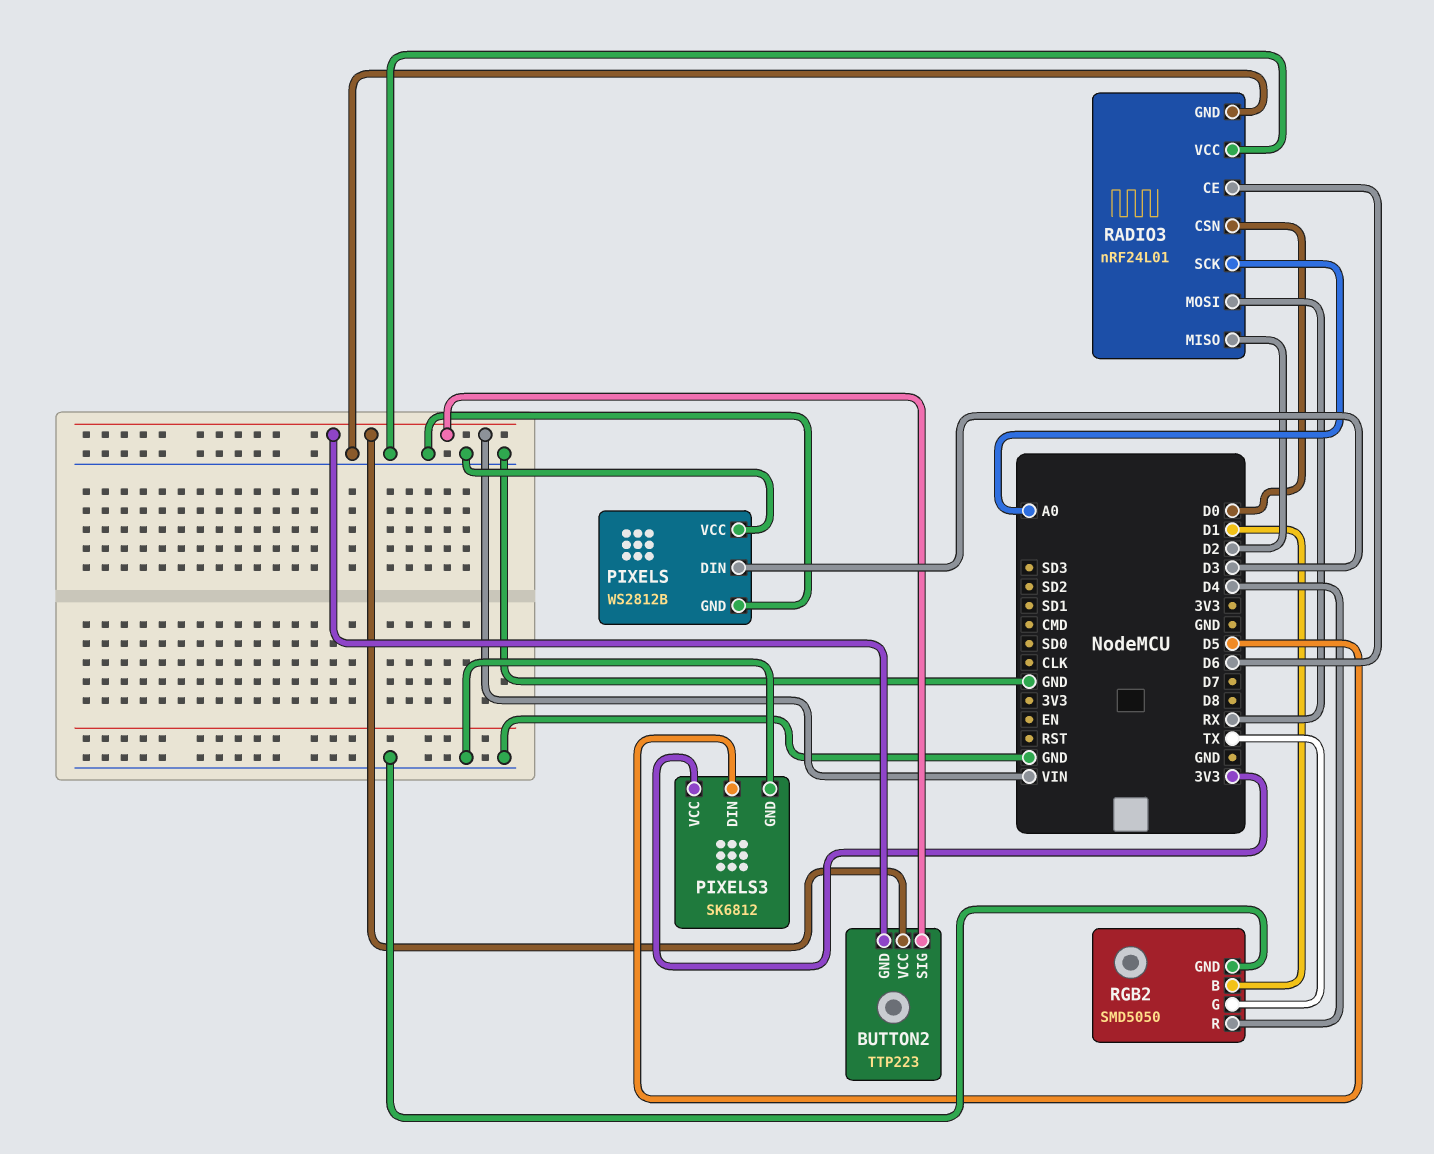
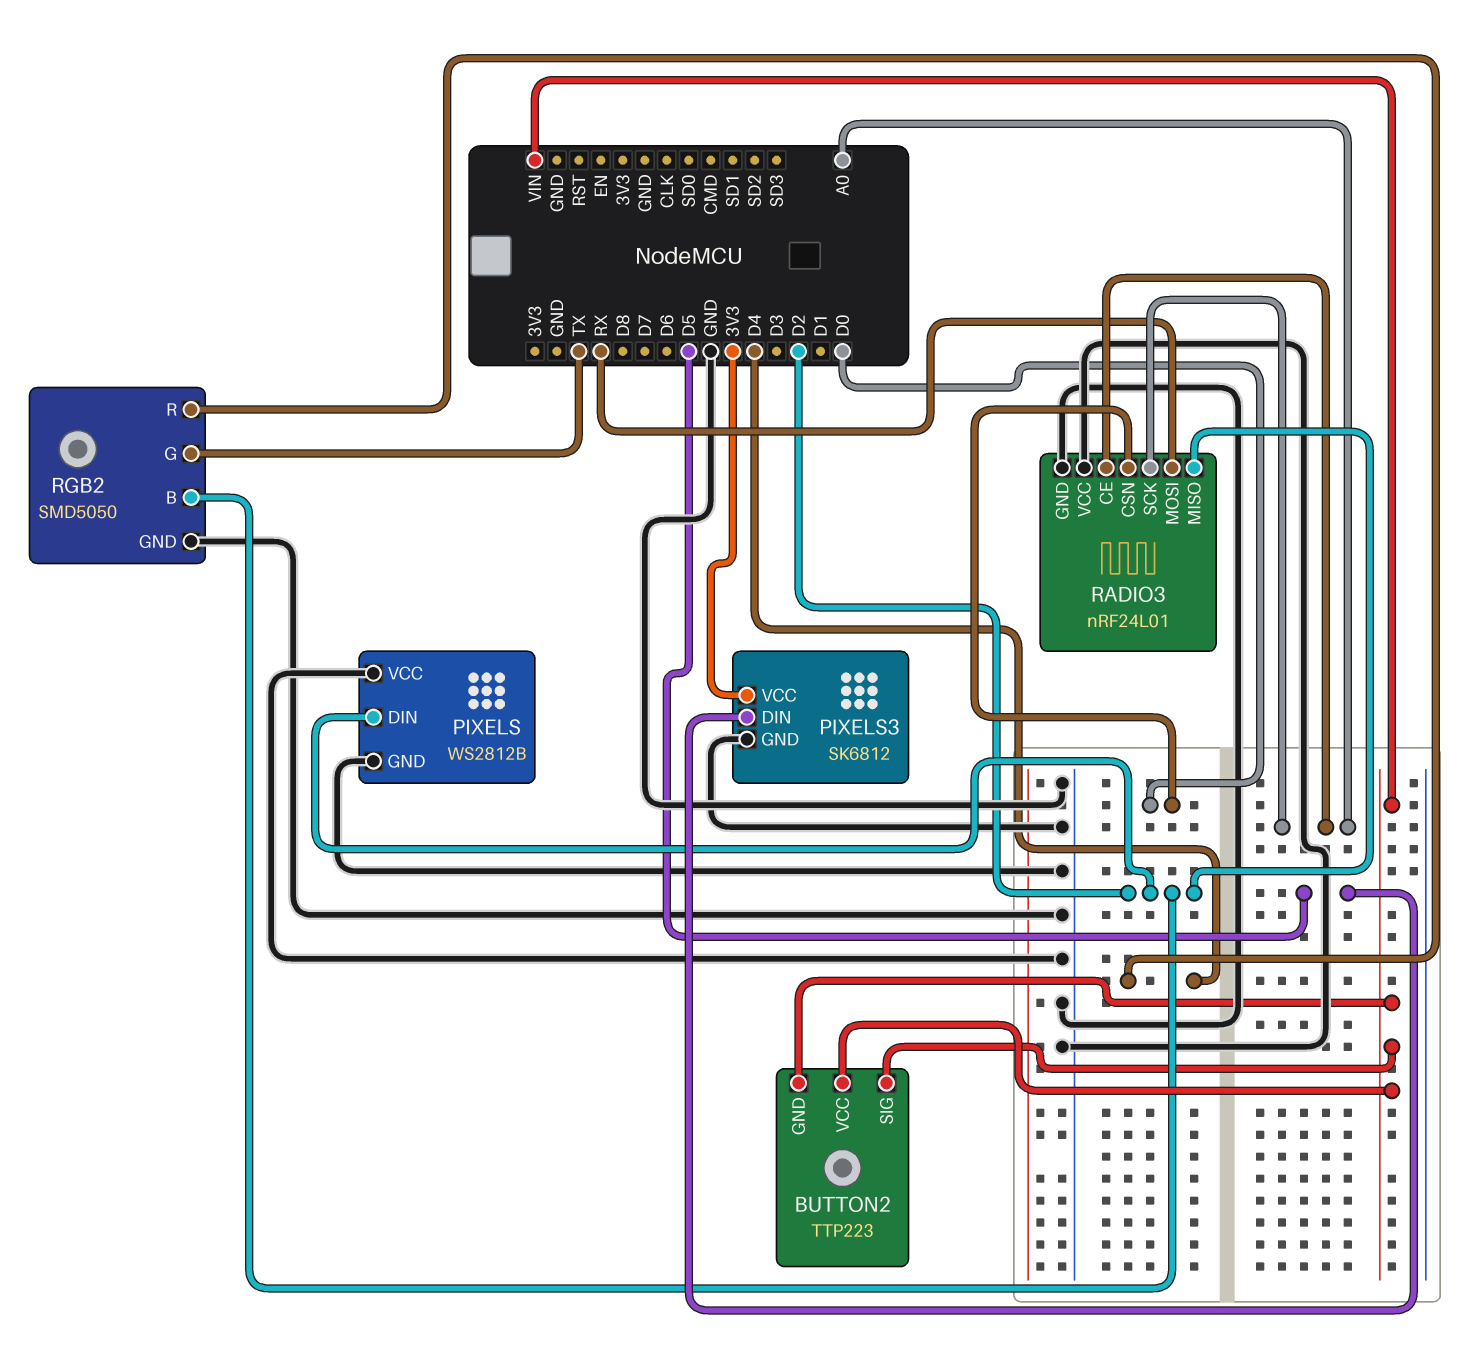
PIXELS pin DIN: D3 -> D2
RADIO3 pin CE: D6 -> A0
RGB2 pin B: D1 -> D2

